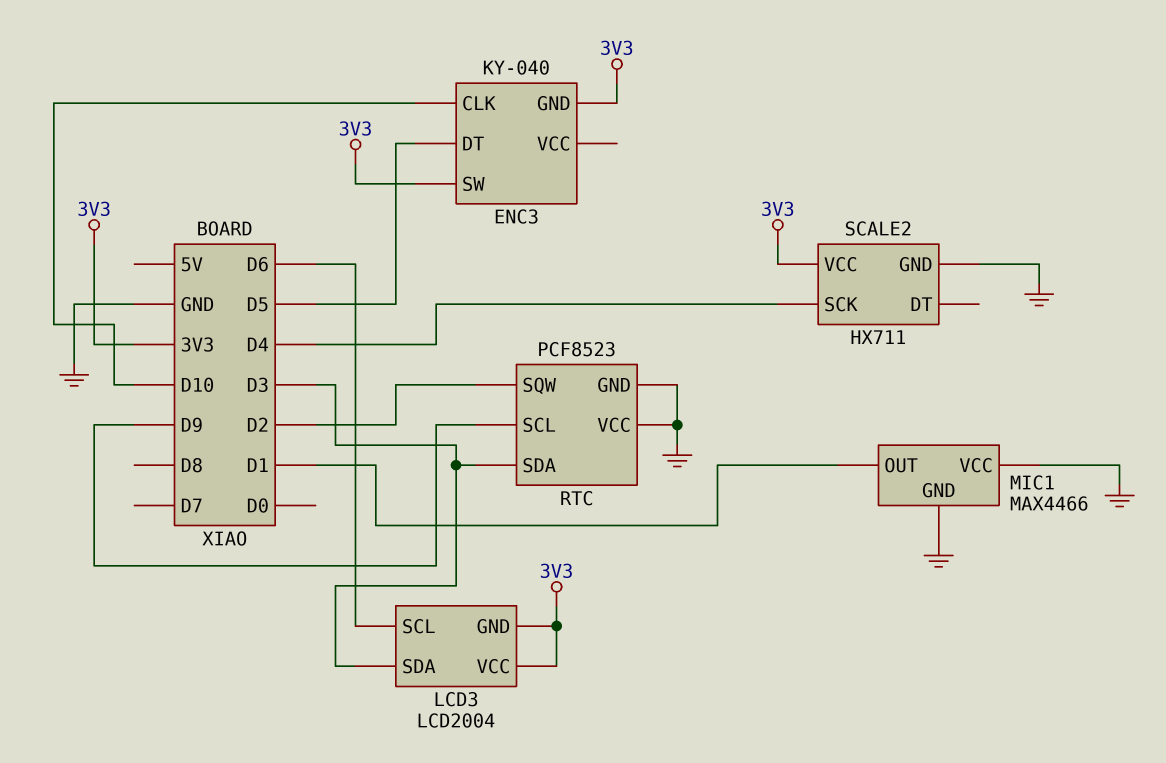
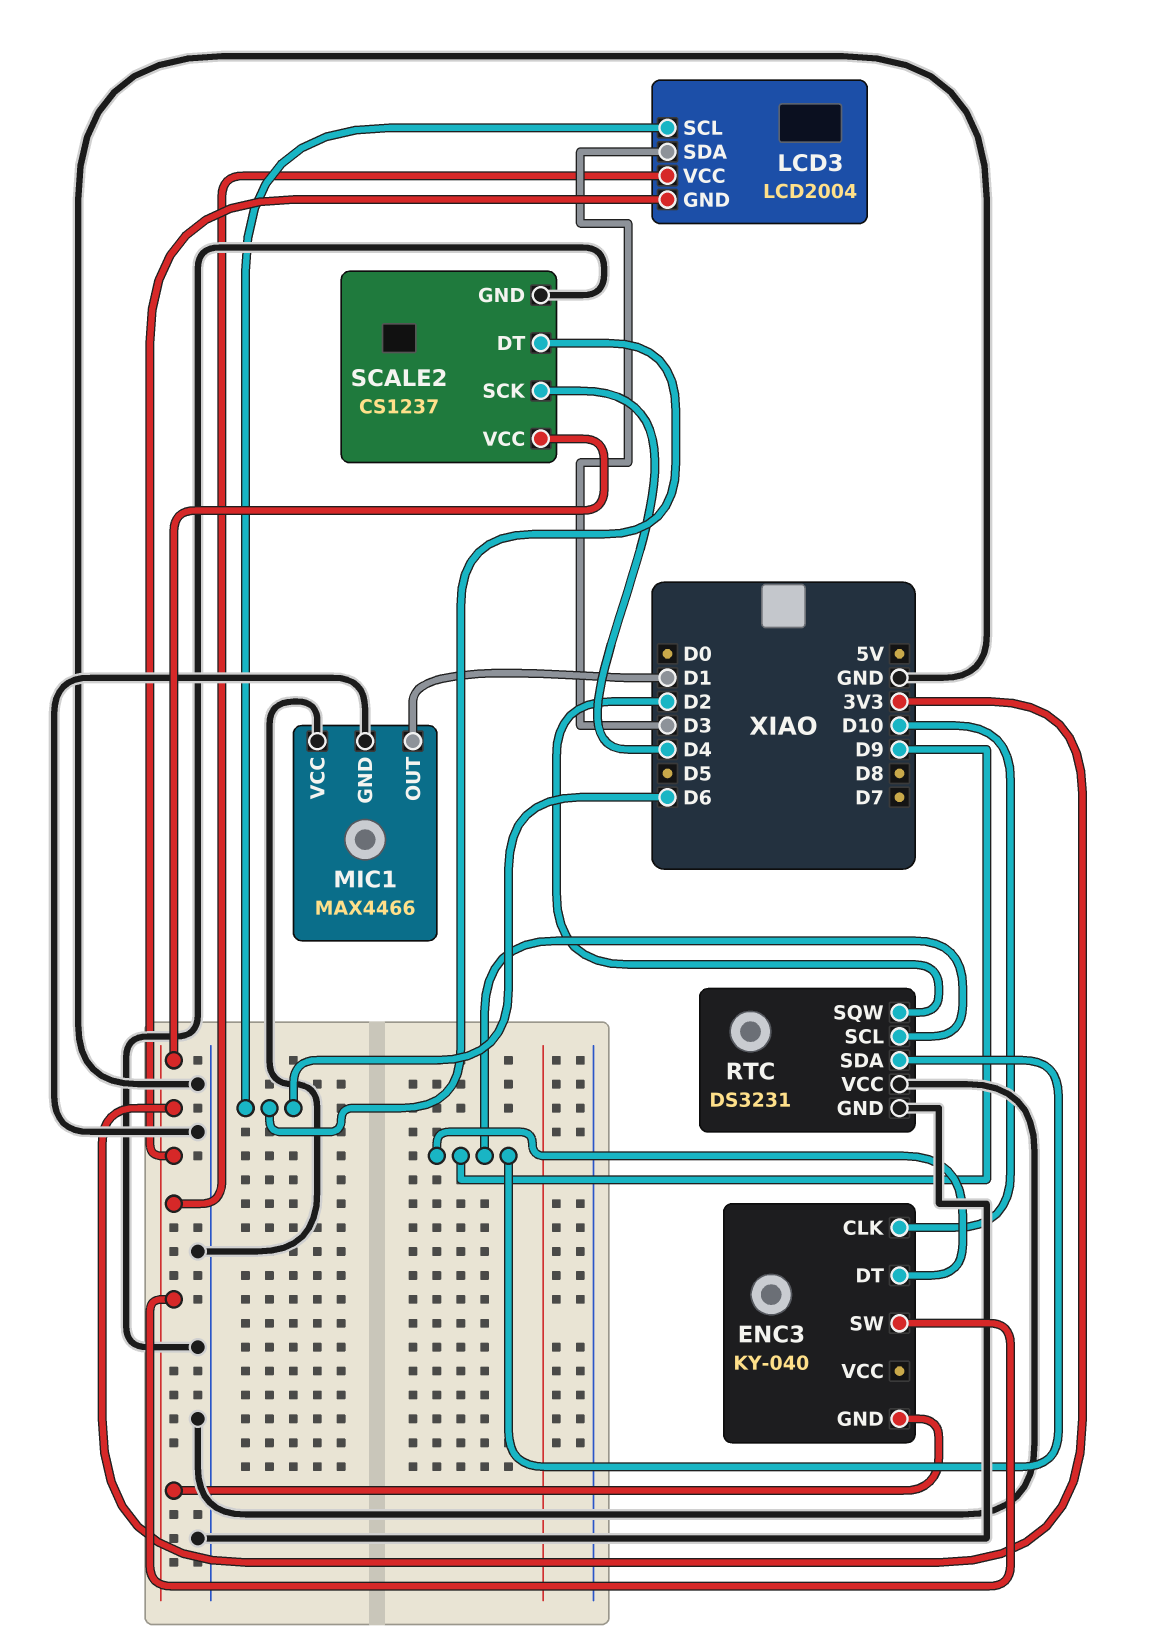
ENC3 pin DT: D5 -> D9
RTC: PCF8523 -> DS3231
RTC pin SDA: D3 -> D9
SCALE2: HX711 -> CS1237
SCALE2 pin DT: none -> D6

